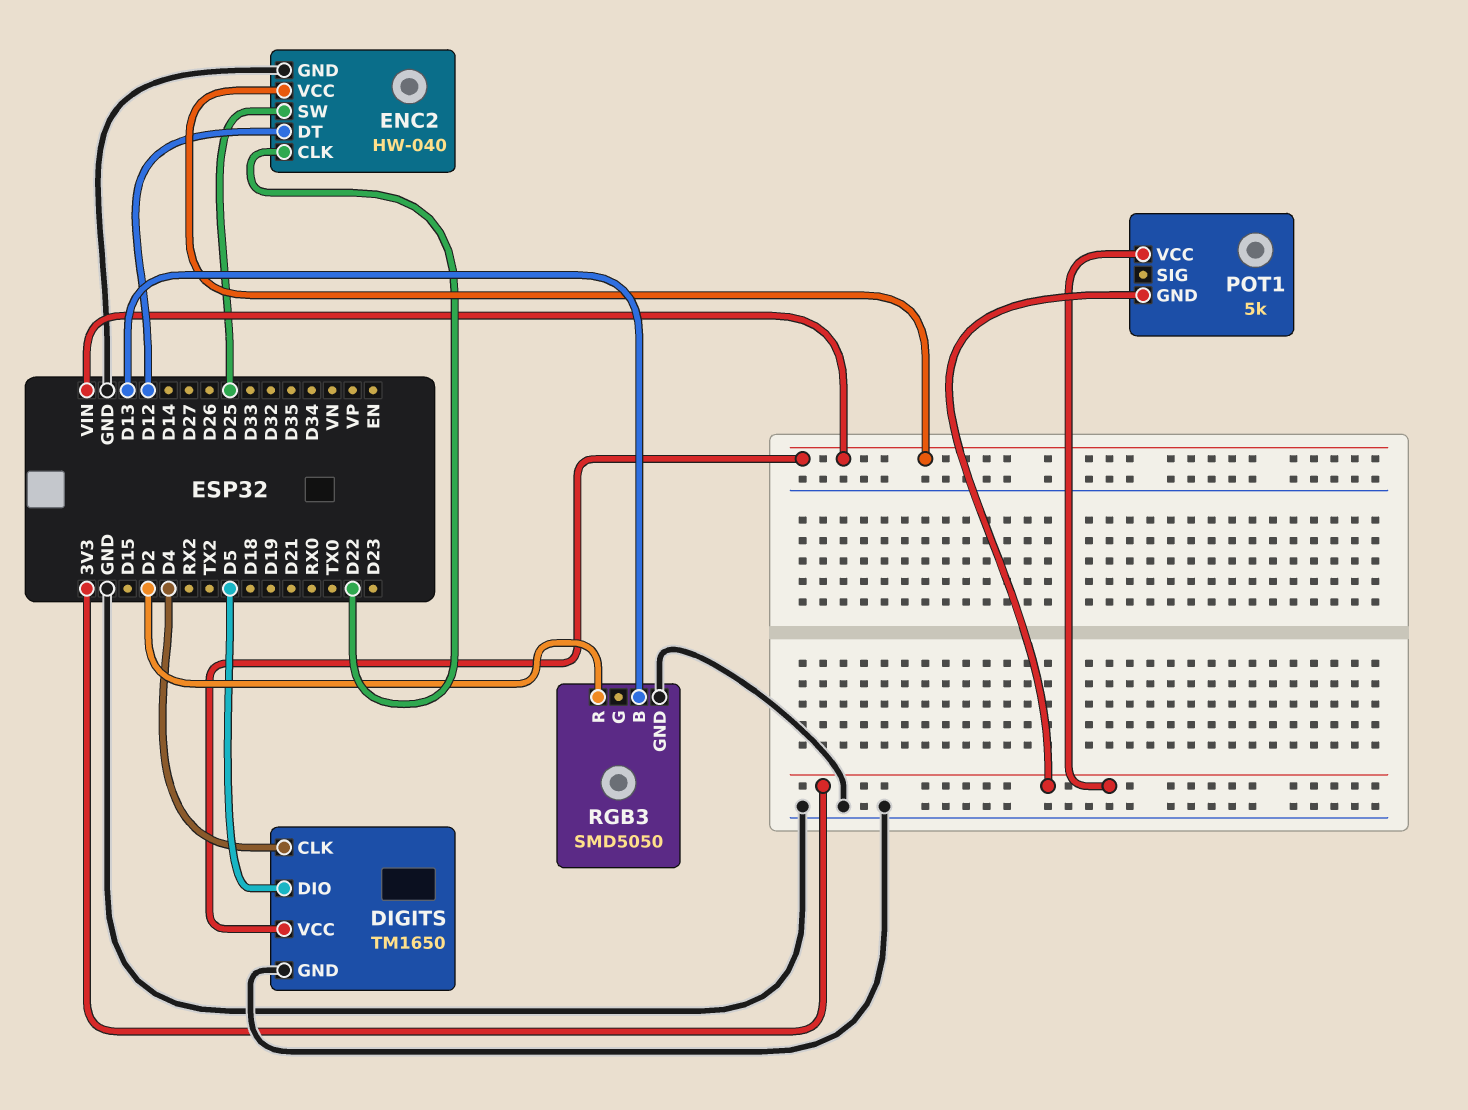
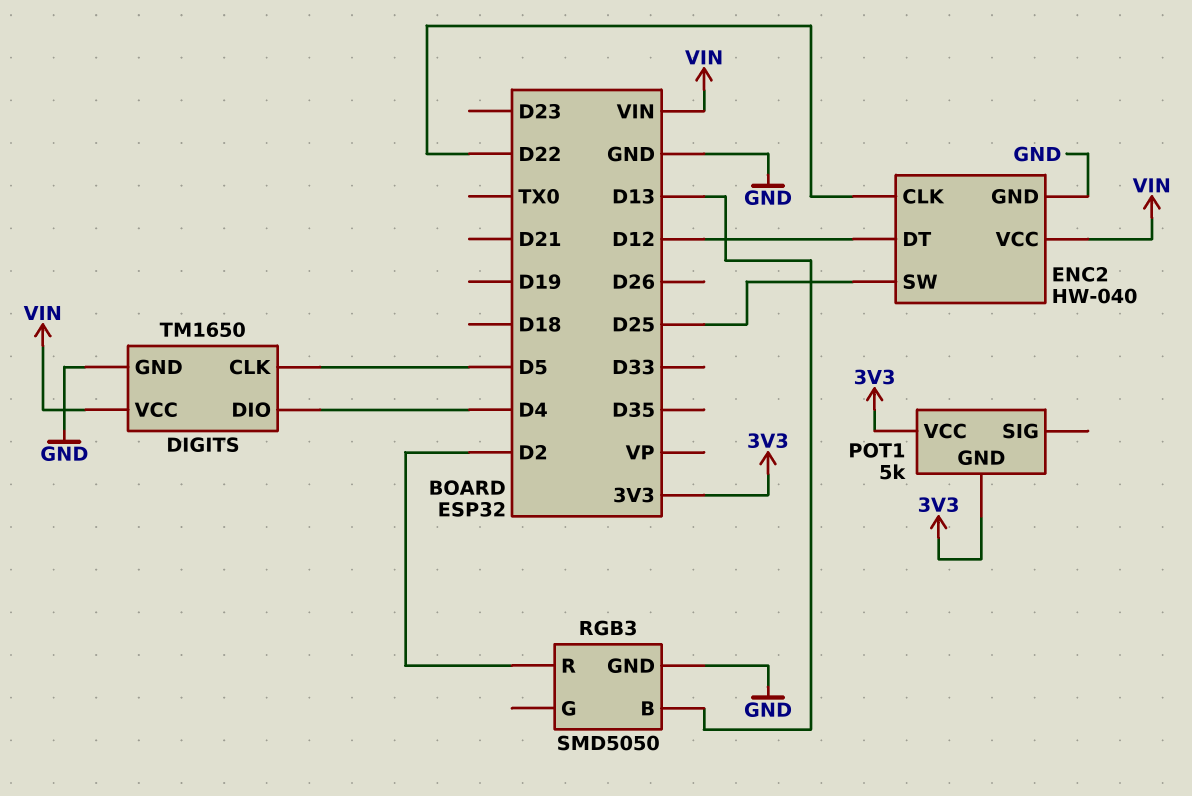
DIGITS pin CLK: D4 -> D5
DIGITS pin DIO: D5 -> D4

